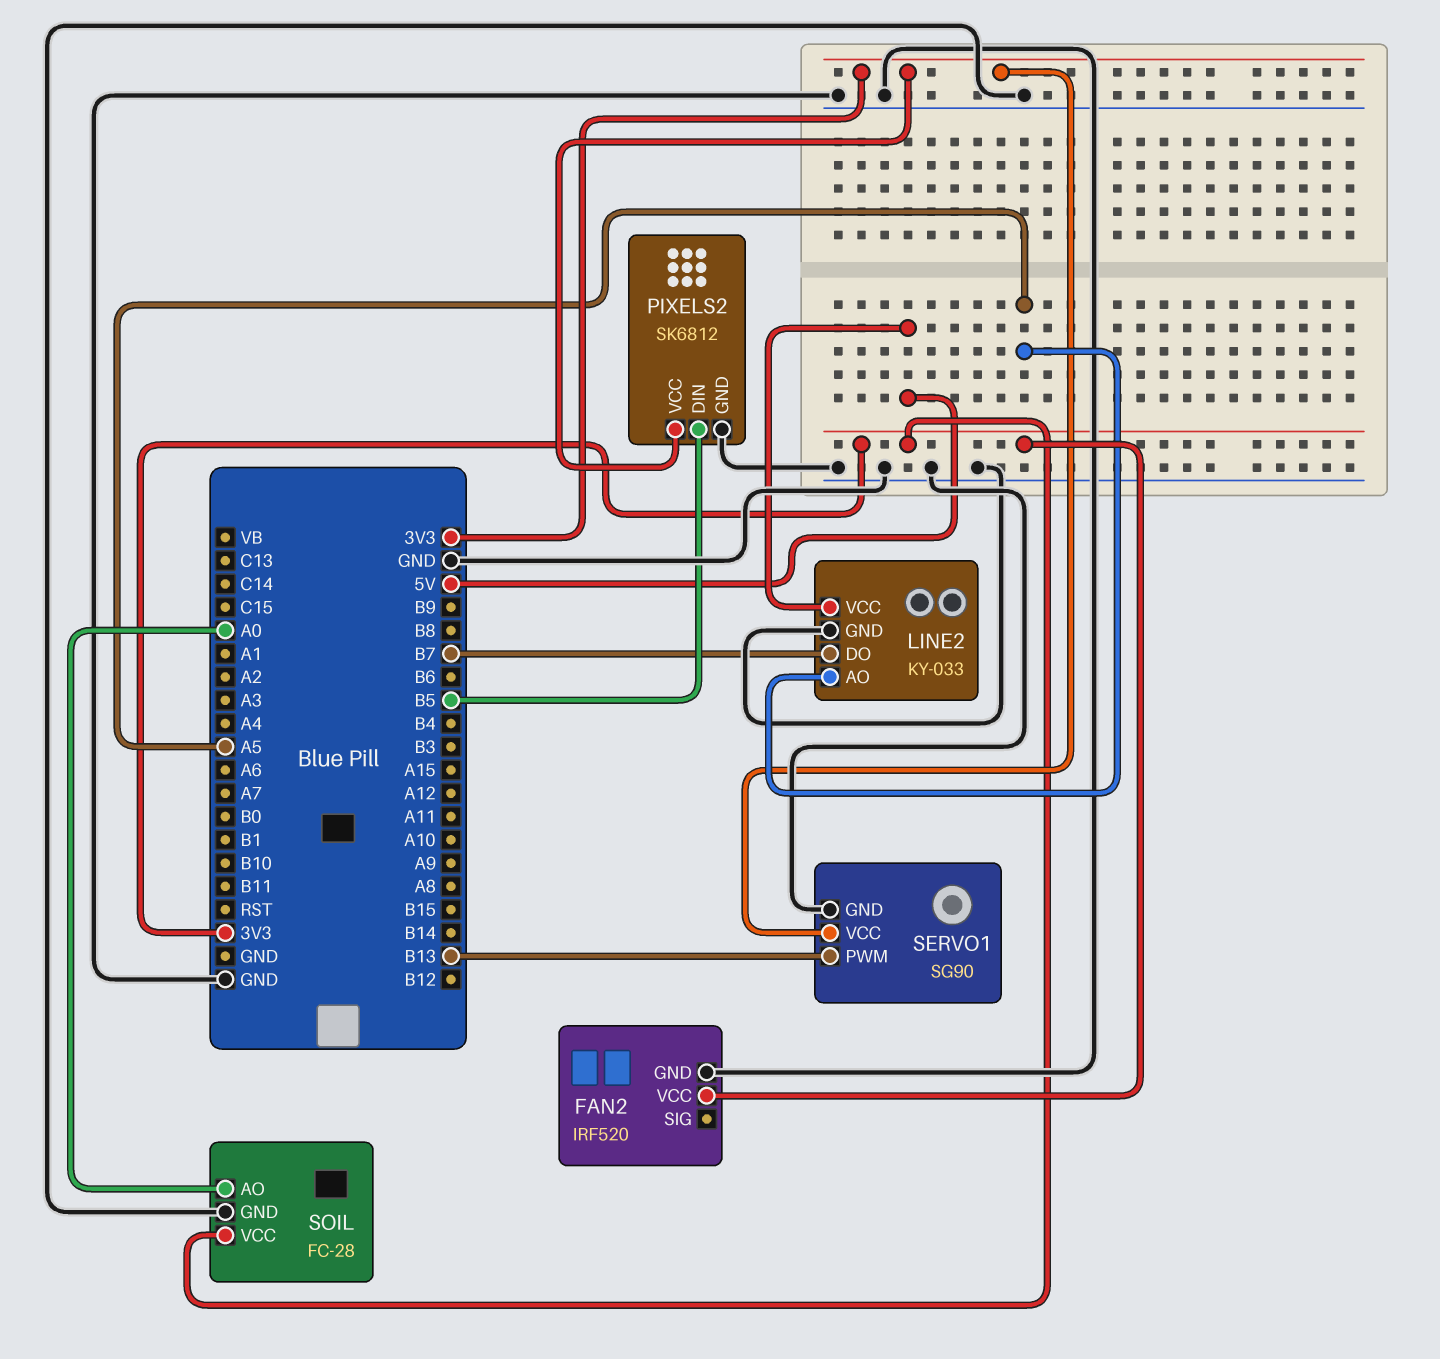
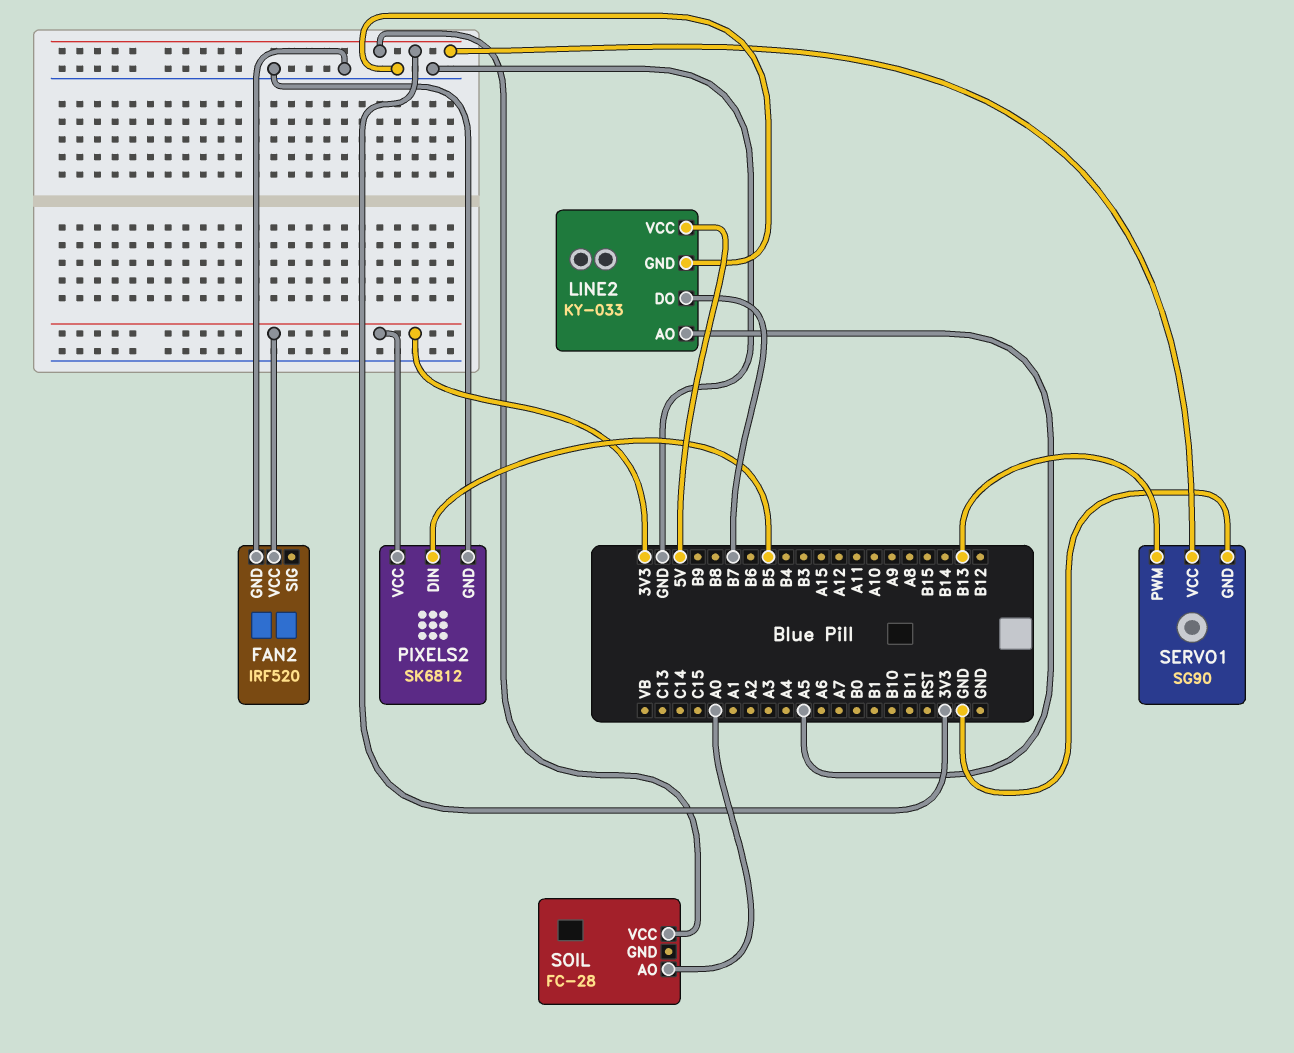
SOIL pin GND: GND -> none

